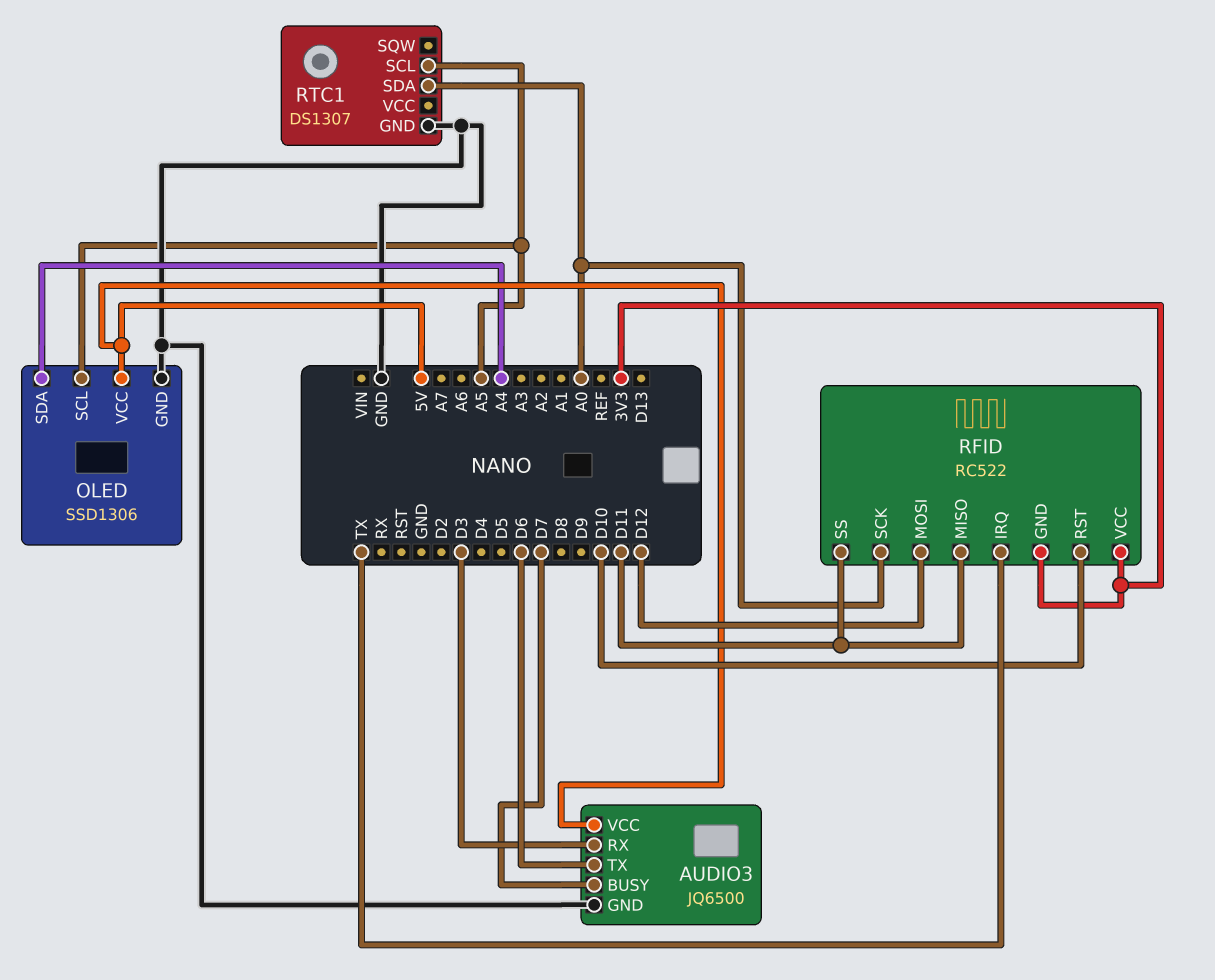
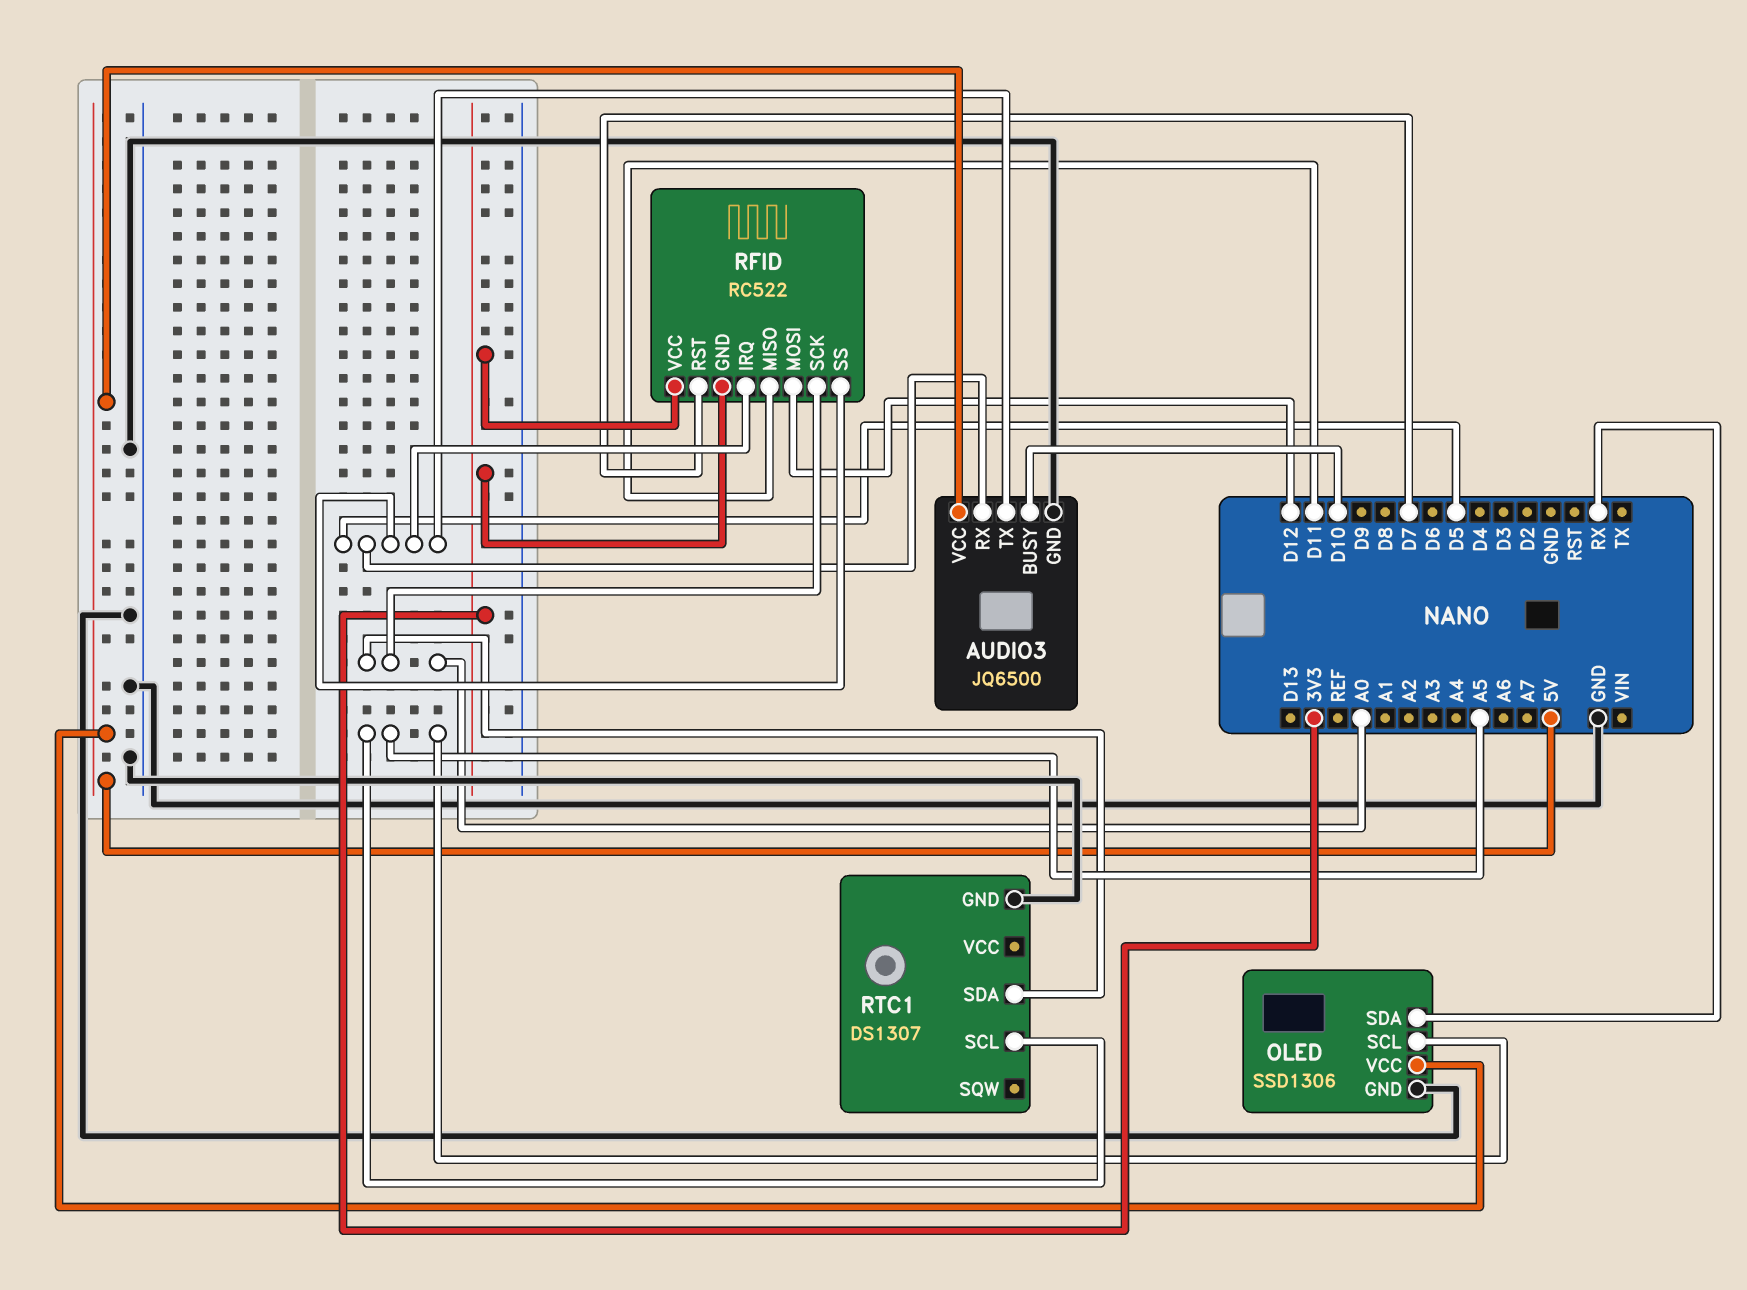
AUDIO3 pin BUSY: D7 -> D10
AUDIO3 pin RX: D3 -> D5
AUDIO3 pin TX: D6 -> D5
OLED pin SDA: A4 -> RX
RFID pin IRQ: TX -> D5
RFID pin RST: D10 -> D7
RFID pin SS: D11 -> D5

